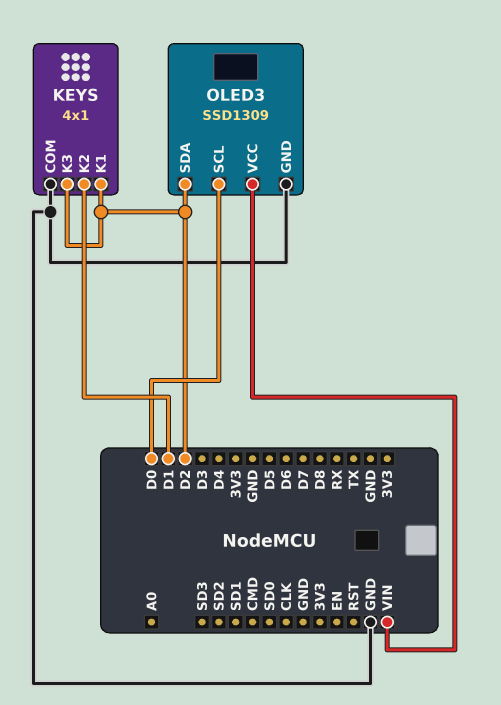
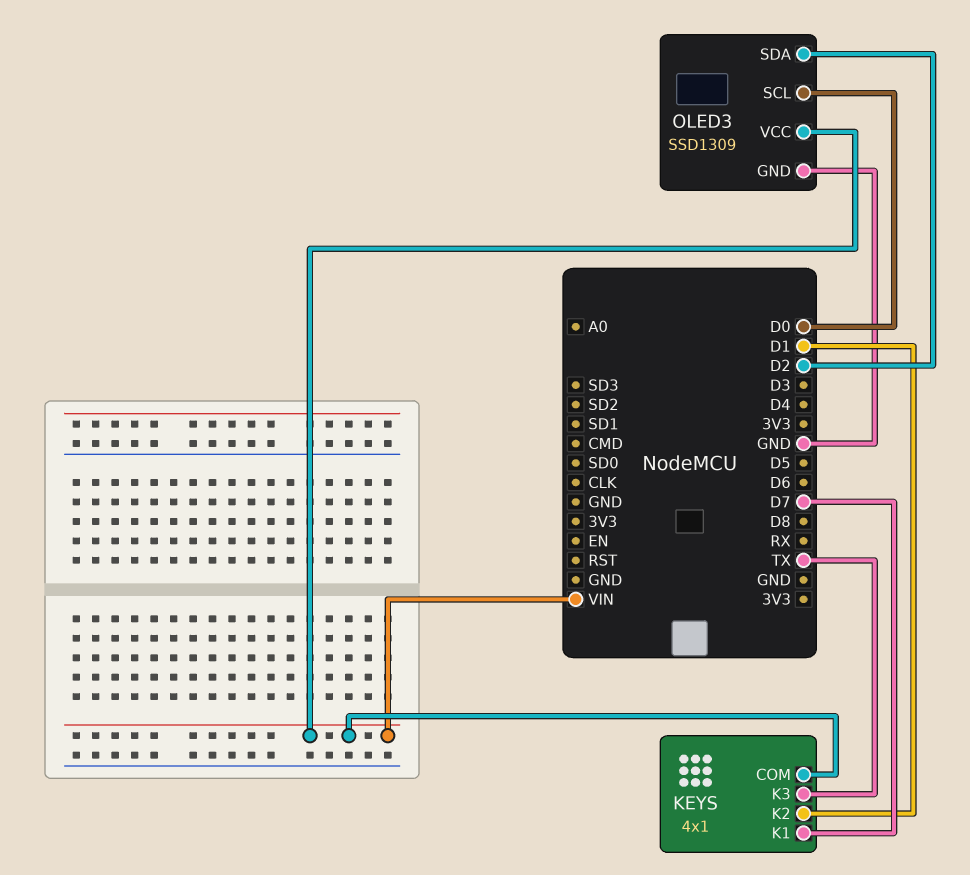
KEYS pin COM: GND -> VIN
KEYS pin K1: D2 -> D7
KEYS pin K3: D2 -> TX

